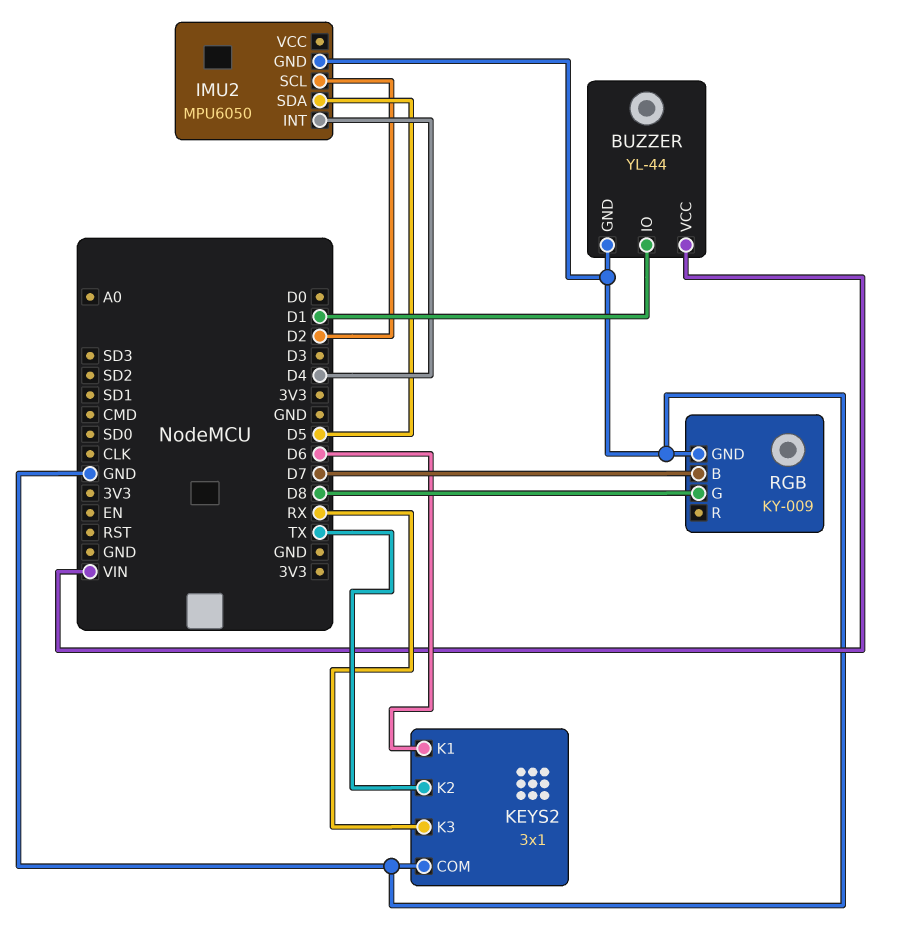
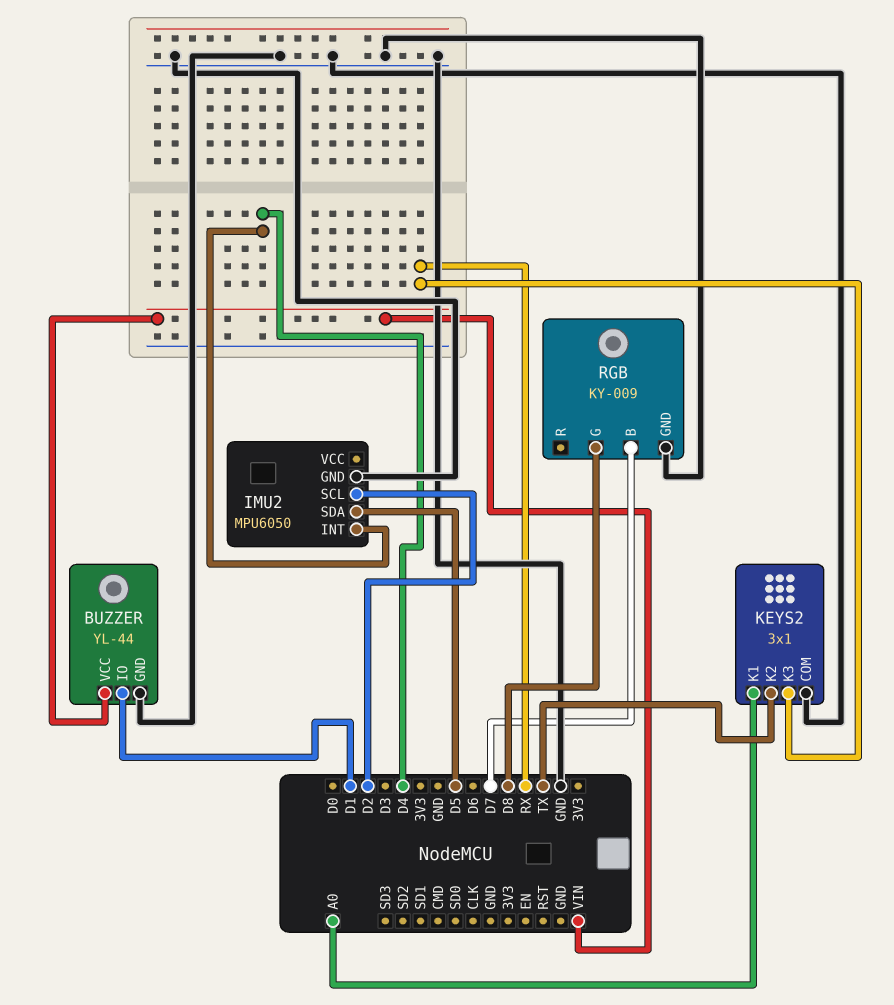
KEYS2 pin K1: D6 -> A0

